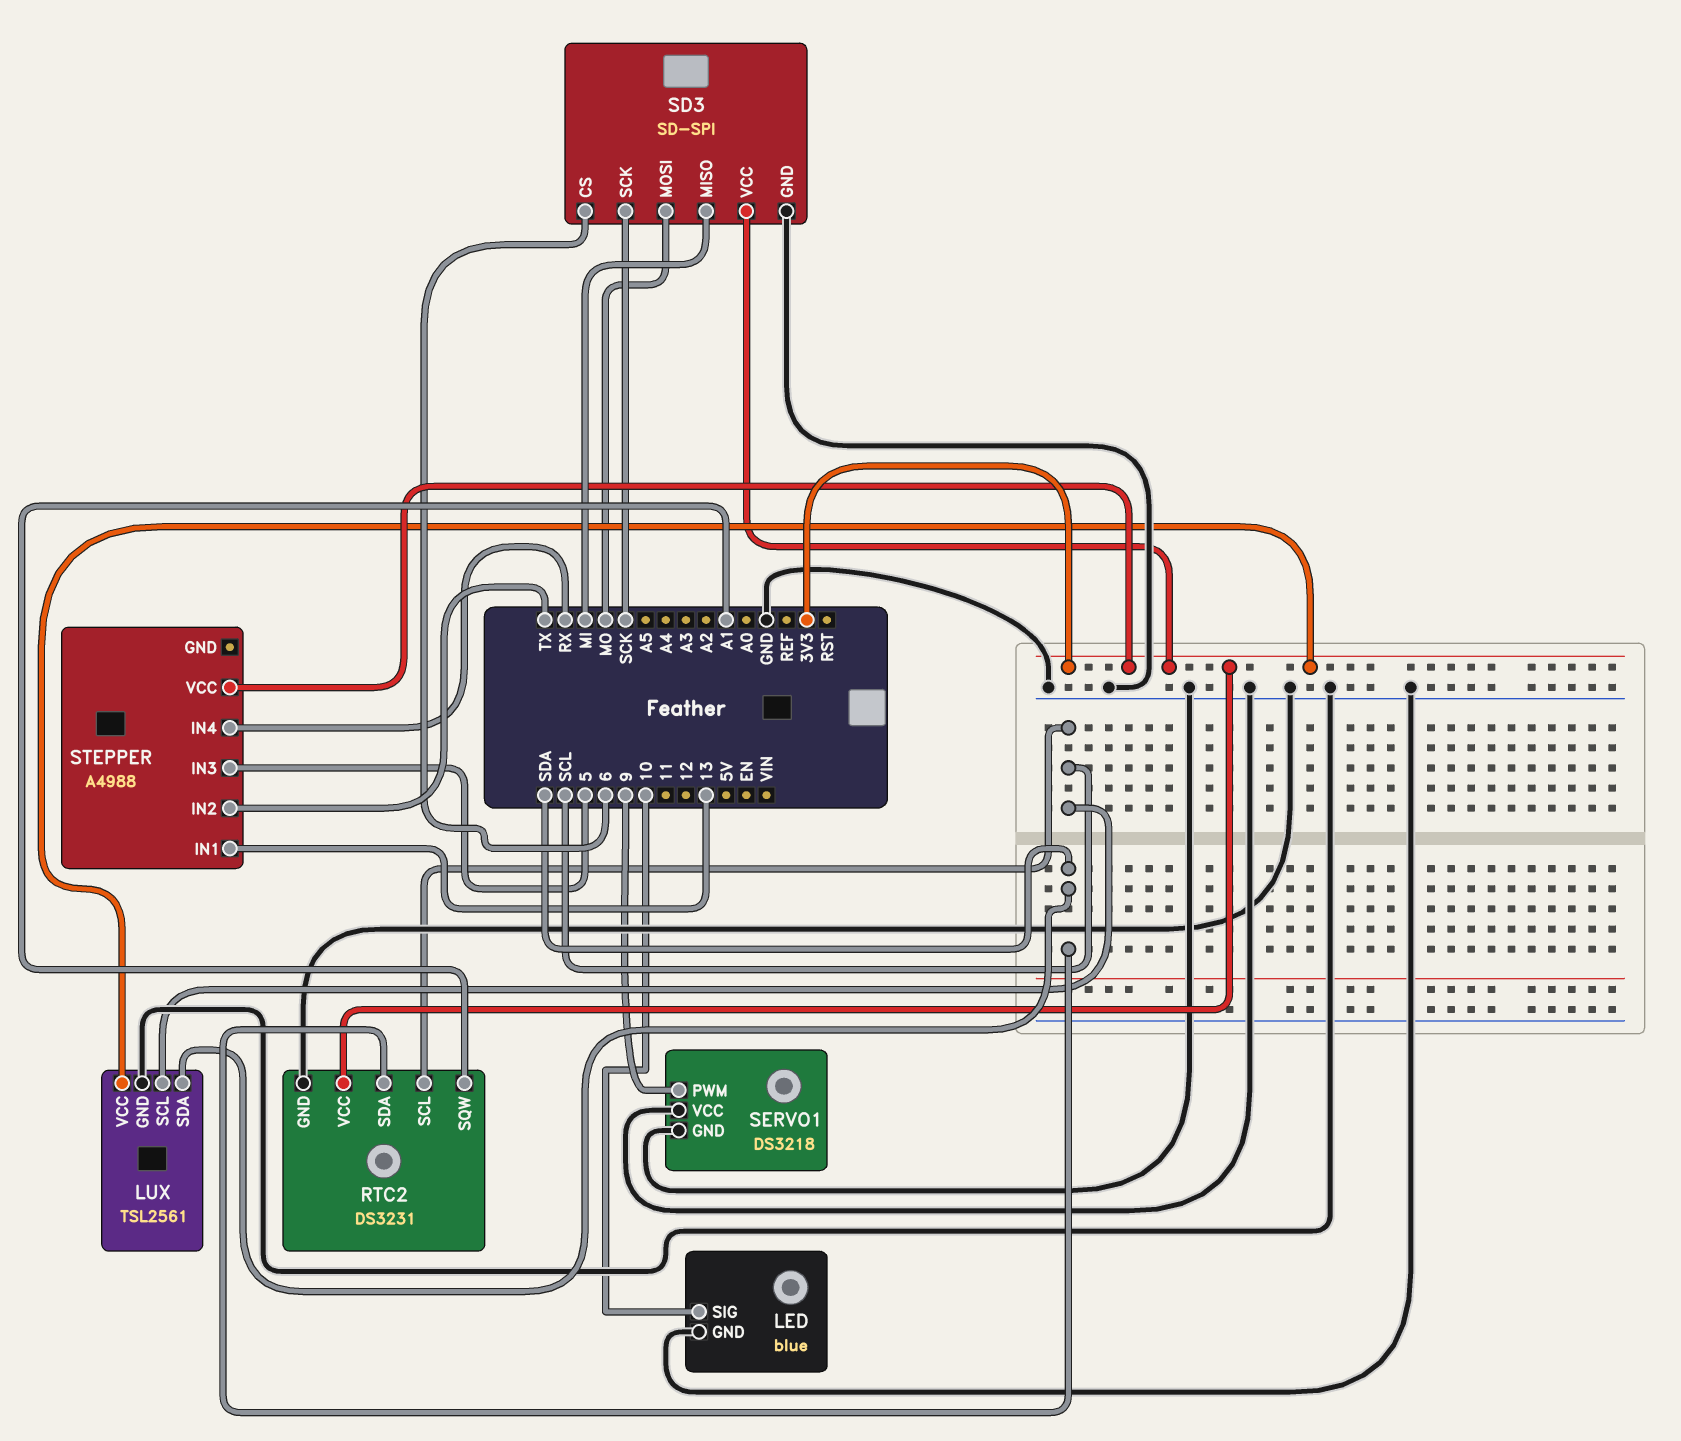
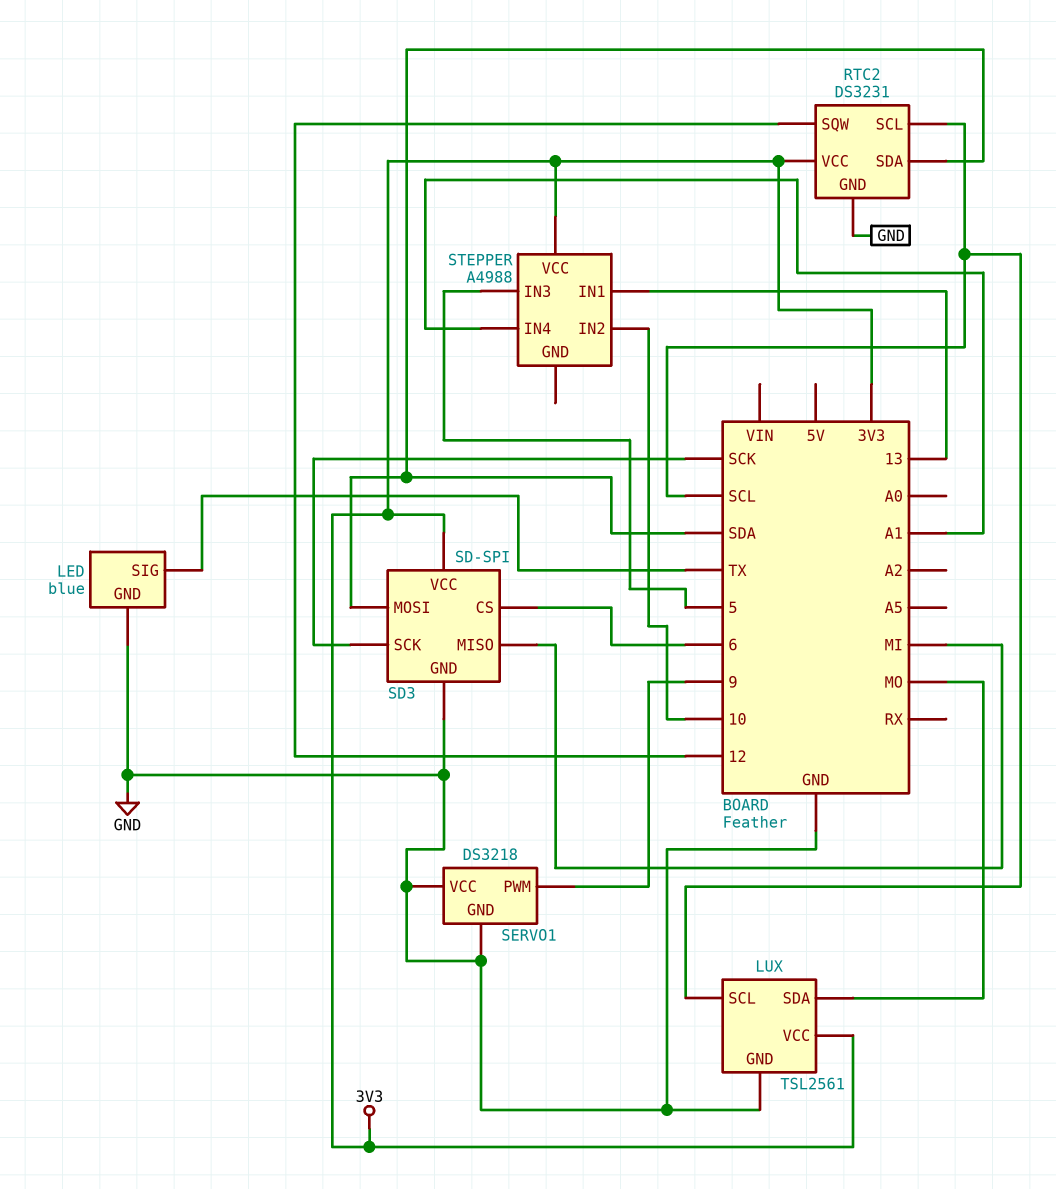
LED pin SIG: 10 -> TX
LUX pin SDA: SDA -> MO
RTC2 pin SQW: A1 -> 12
SD3 pin MOSI: MO -> SDA
STEPPER pin IN2: TX -> 10
STEPPER pin IN4: RX -> A1

